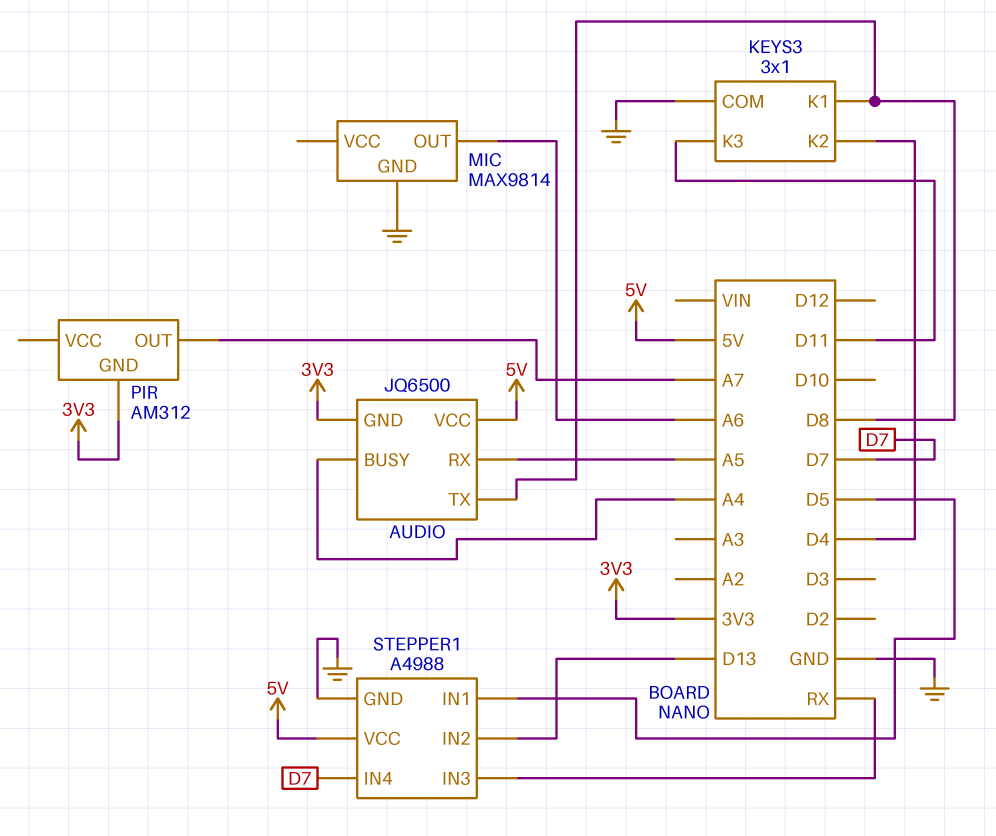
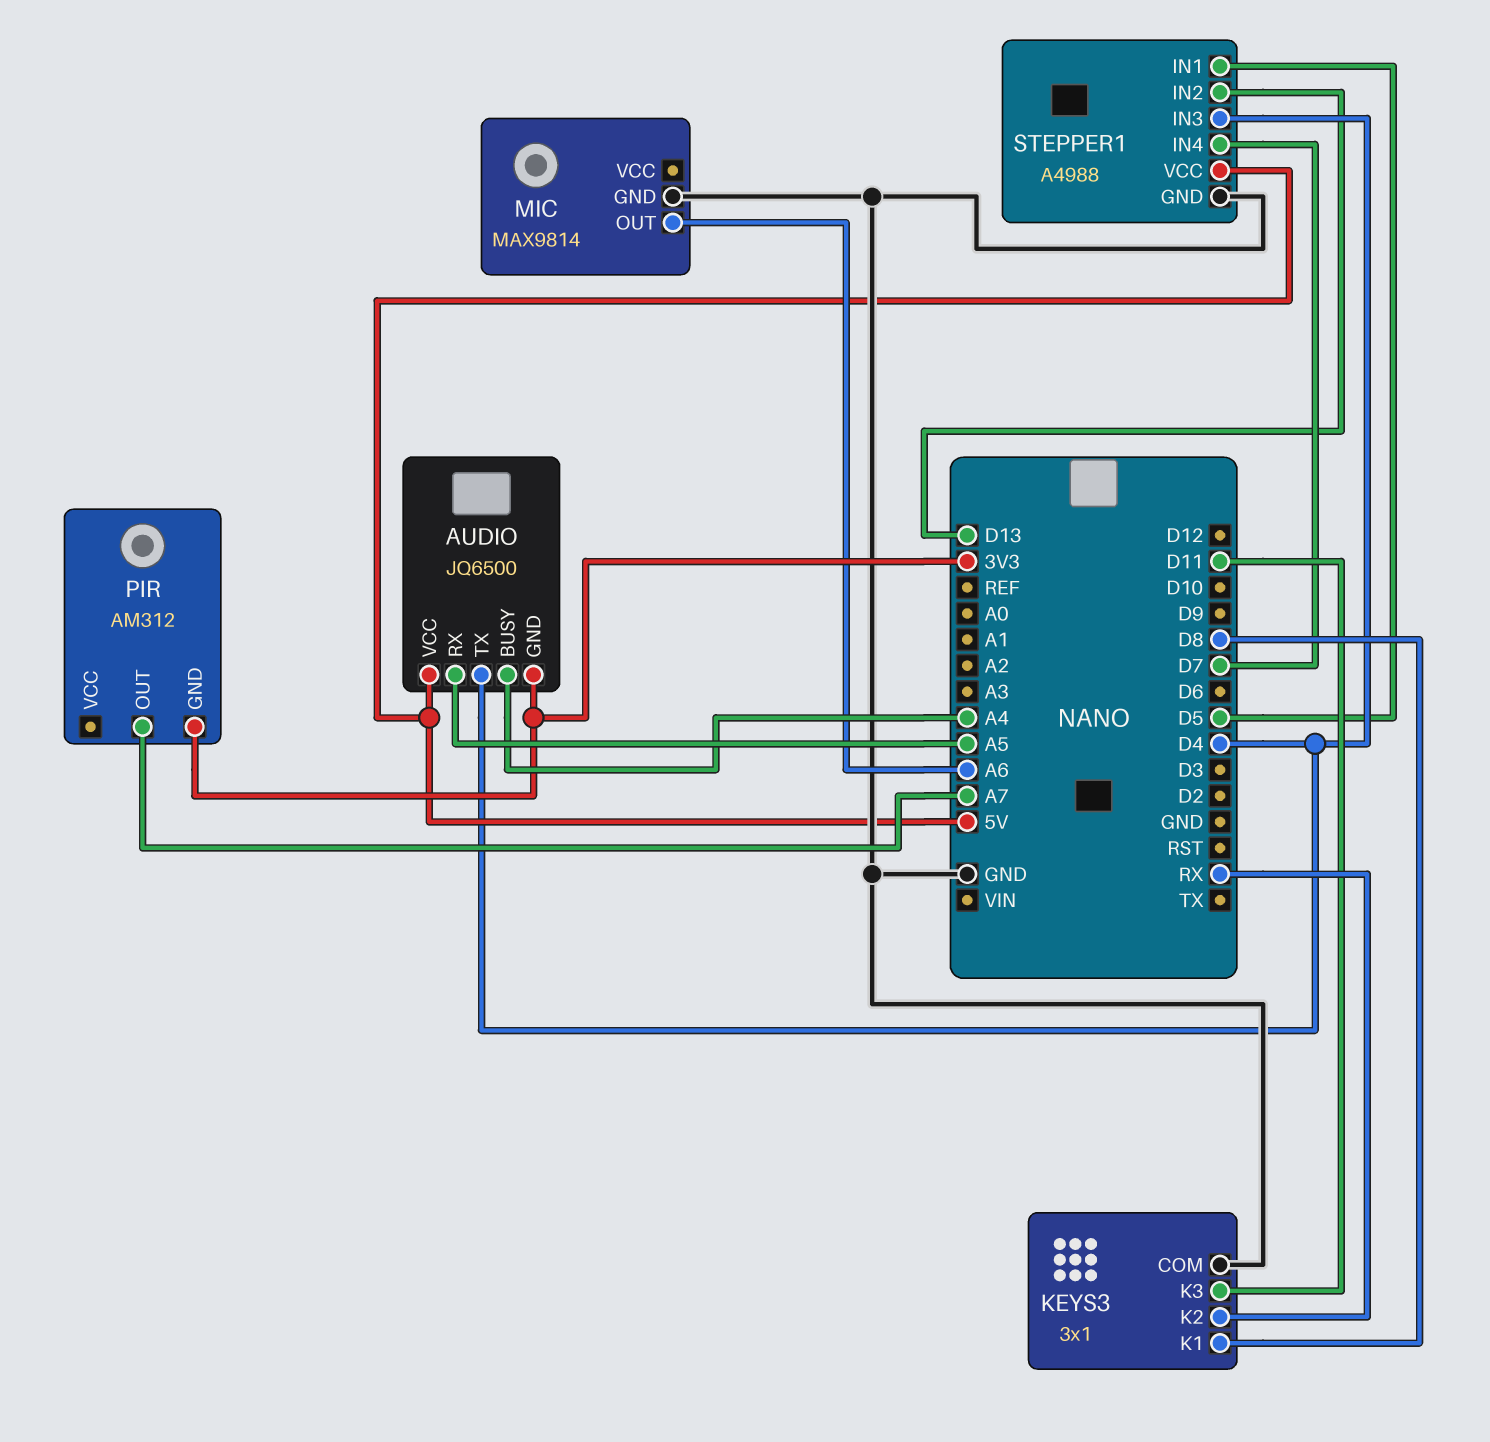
AUDIO pin TX: D8 -> D4
KEYS3 pin K2: D4 -> RX
STEPPER1 pin IN3: RX -> D4

